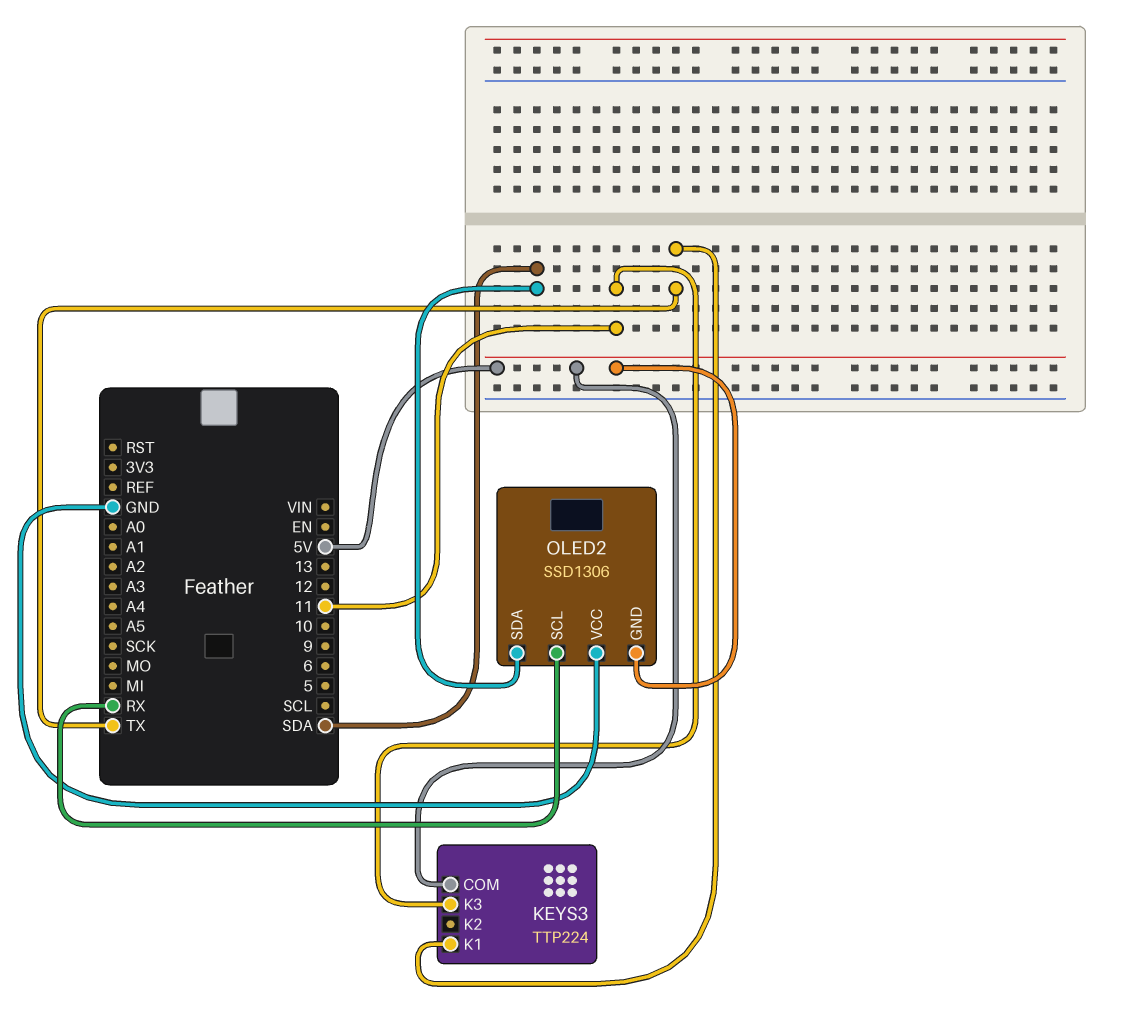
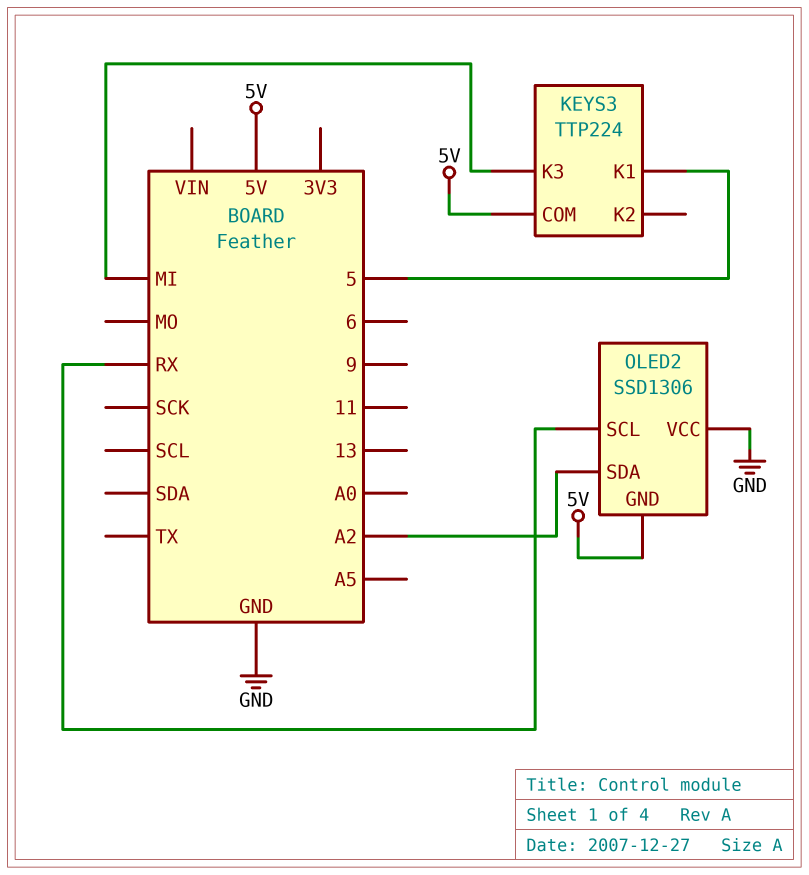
KEYS3 pin K1: TX -> 5
KEYS3 pin K3: 11 -> MI
OLED2 pin SDA: SDA -> A2

